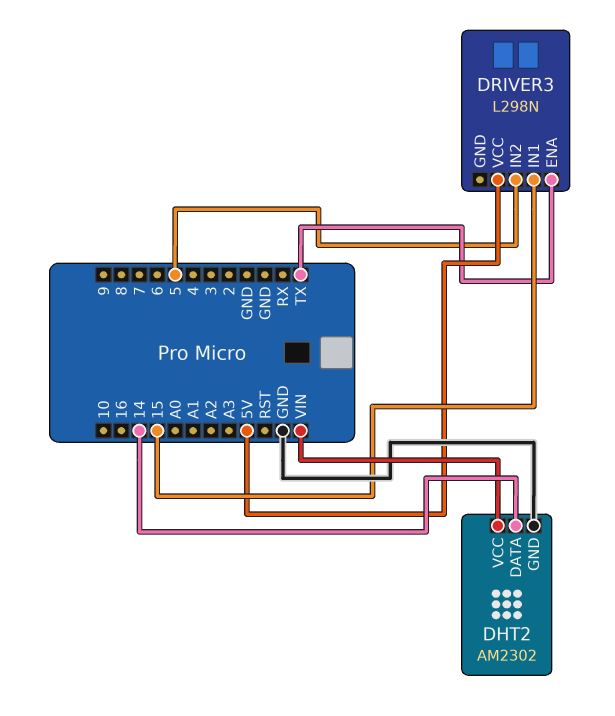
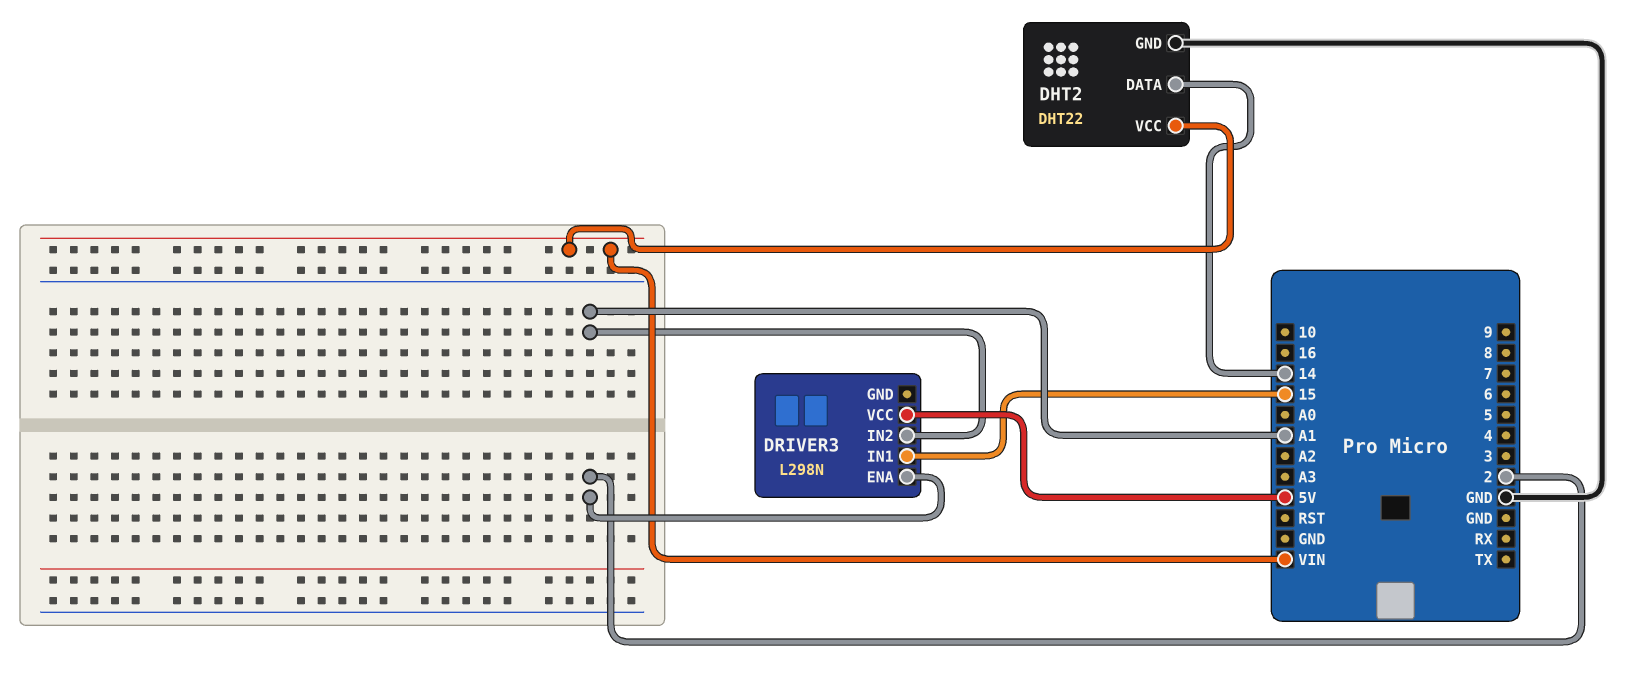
DHT2: AM2302 -> DHT22
DRIVER3 pin ENA: TX -> 2
DRIVER3 pin IN2: 5 -> A1

